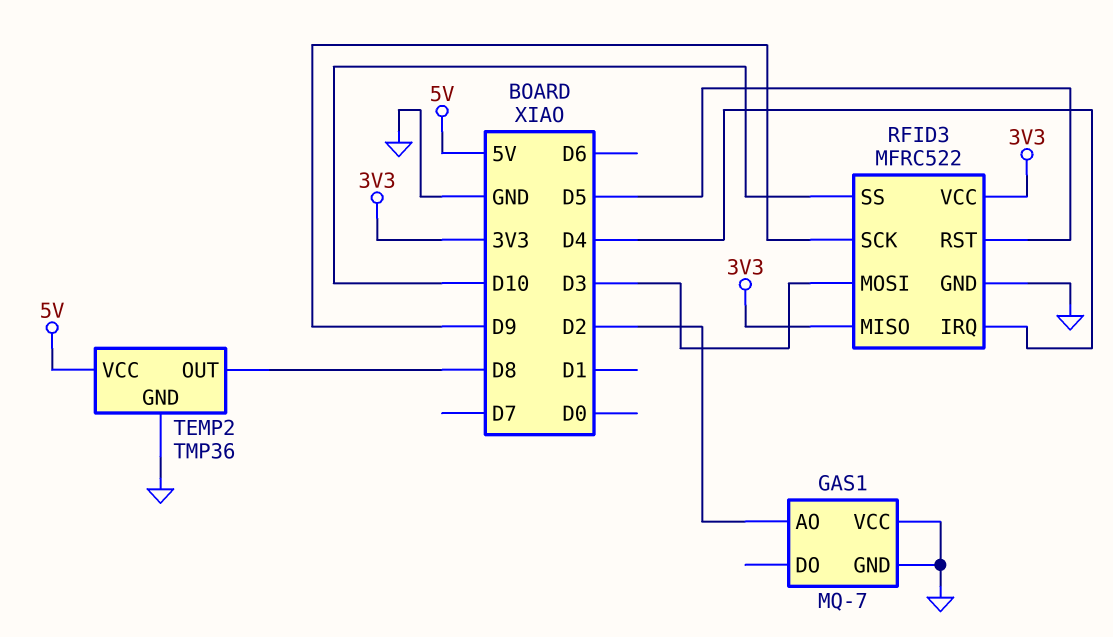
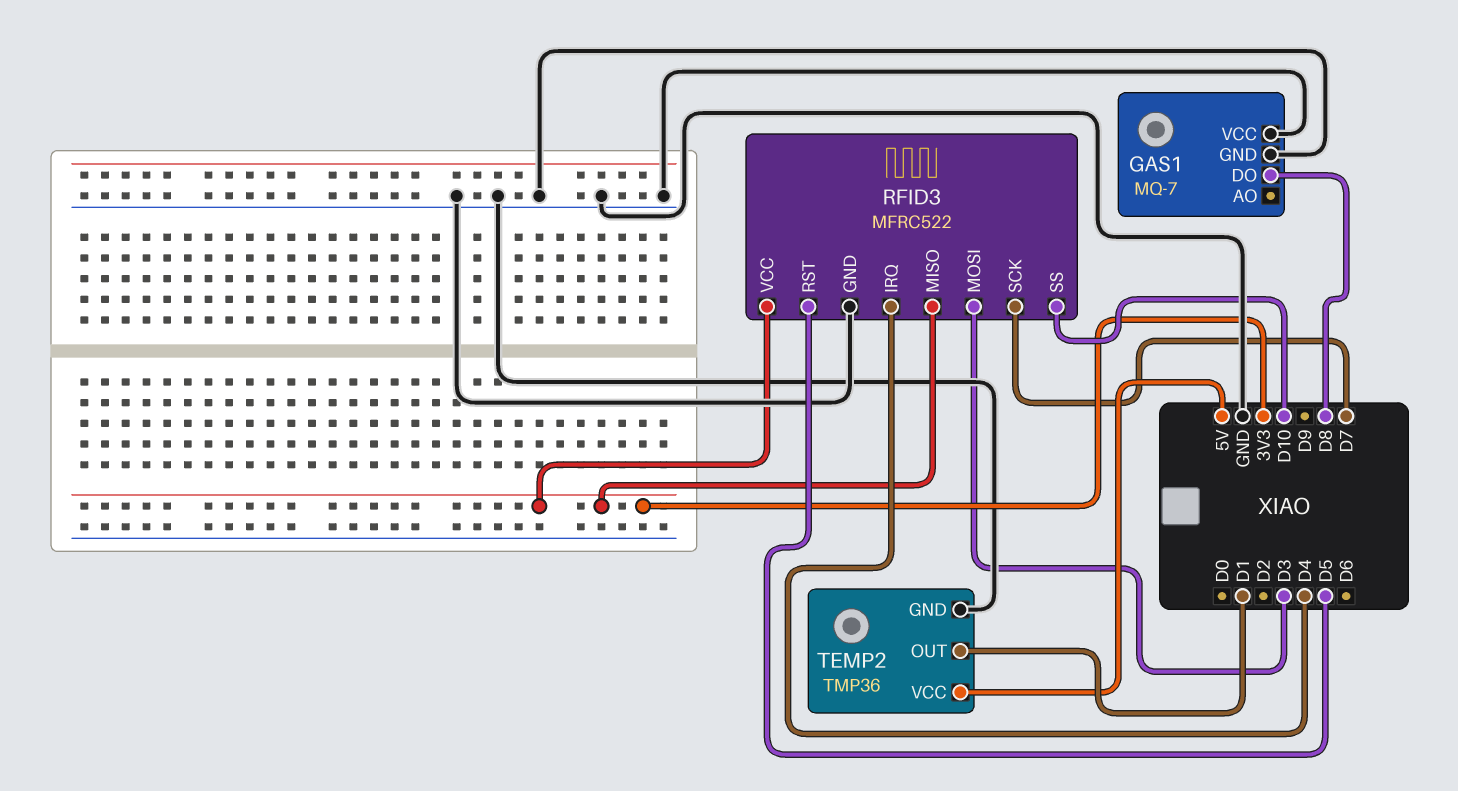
GAS1 pin AO: D2 -> none
GAS1 pin DO: none -> D8
RFID3 pin SCK: D9 -> D7
TEMP2 pin OUT: D8 -> D1

